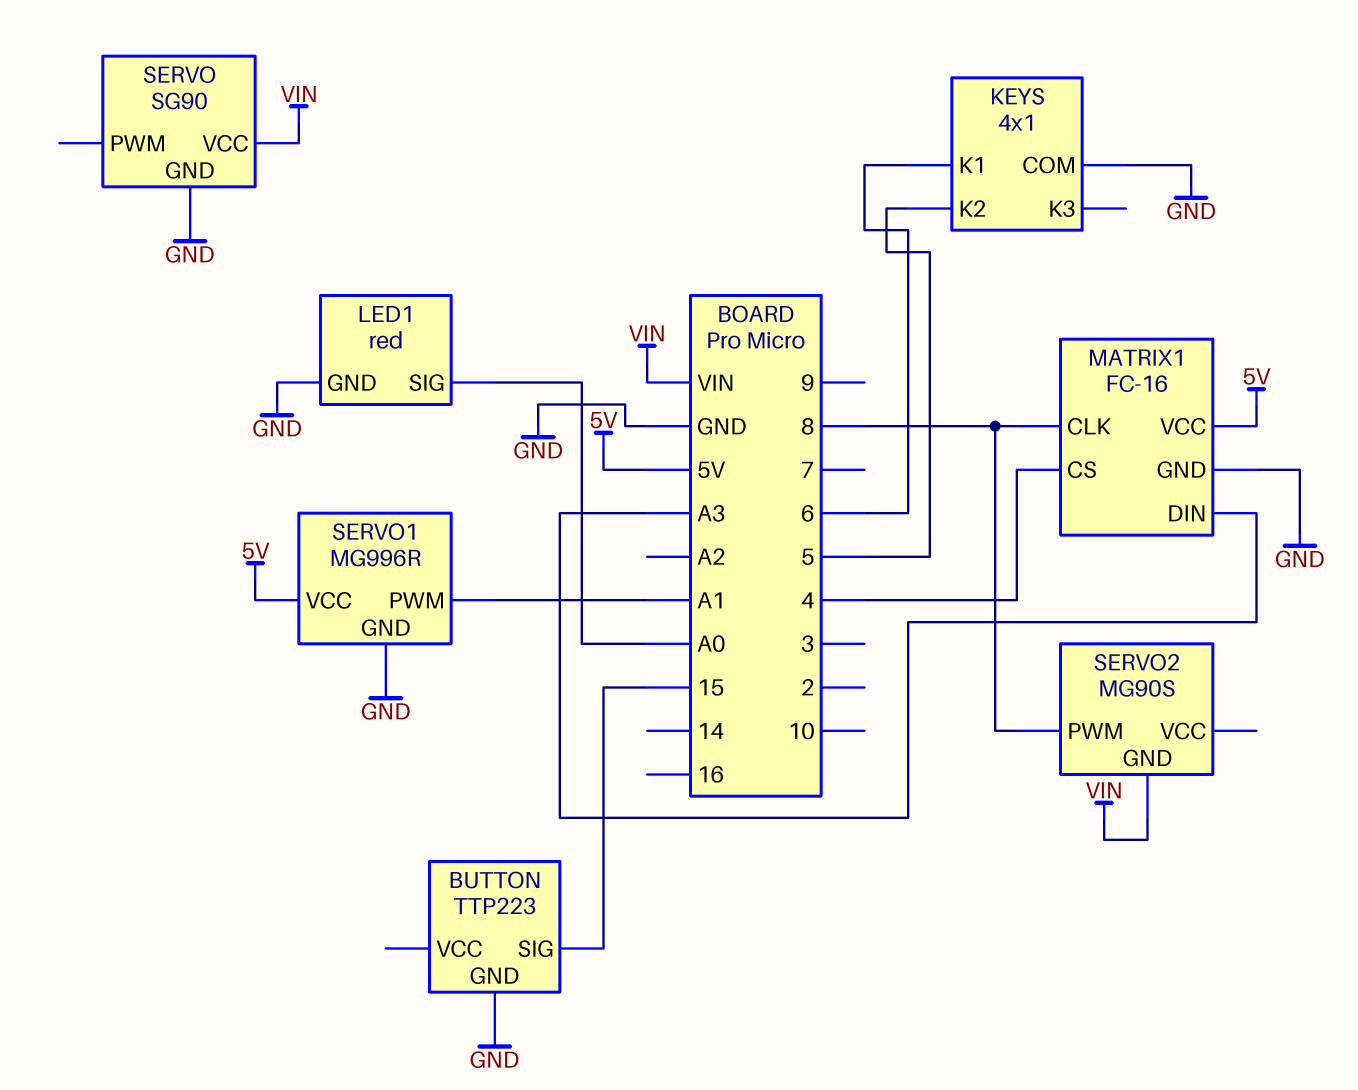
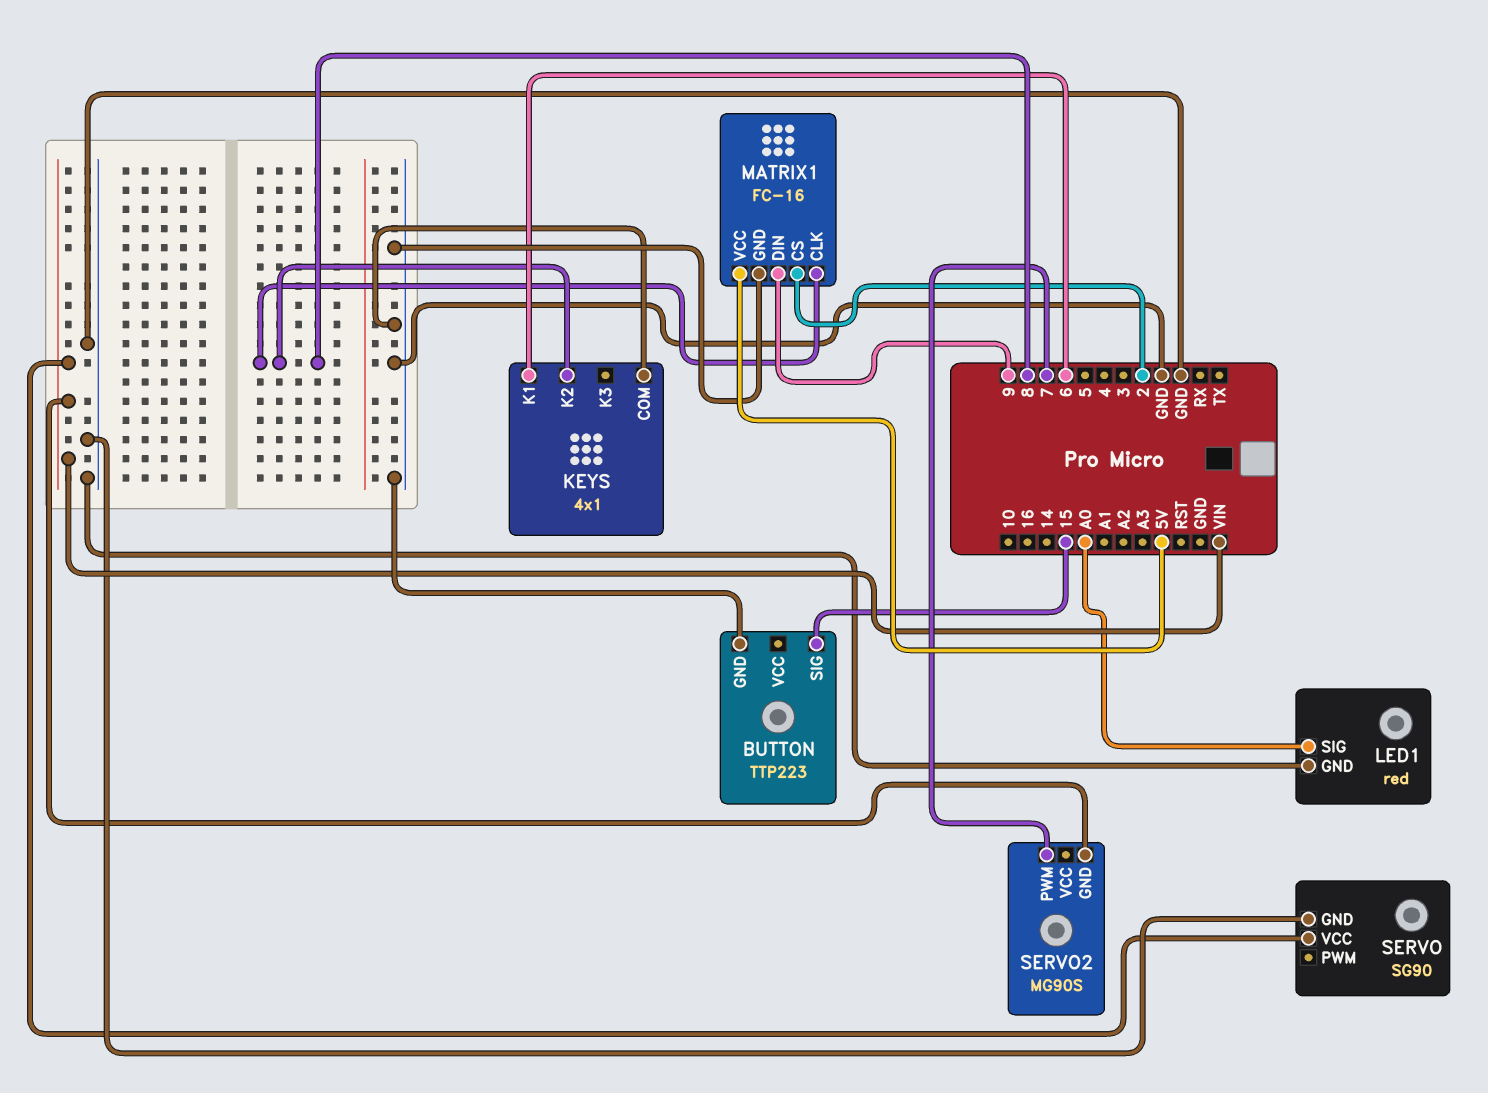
KEYS pin K2: 5 -> 8
MATRIX1 pin CS: 4 -> 2
MATRIX1 pin DIN: A3 -> 9
SERVO1: MG996R -> none
SERVO1 pin GND: GND -> none
SERVO1 pin PWM: A1 -> none
SERVO1 pin VCC: 5V -> none
SERVO2 pin PWM: 8 -> 7

